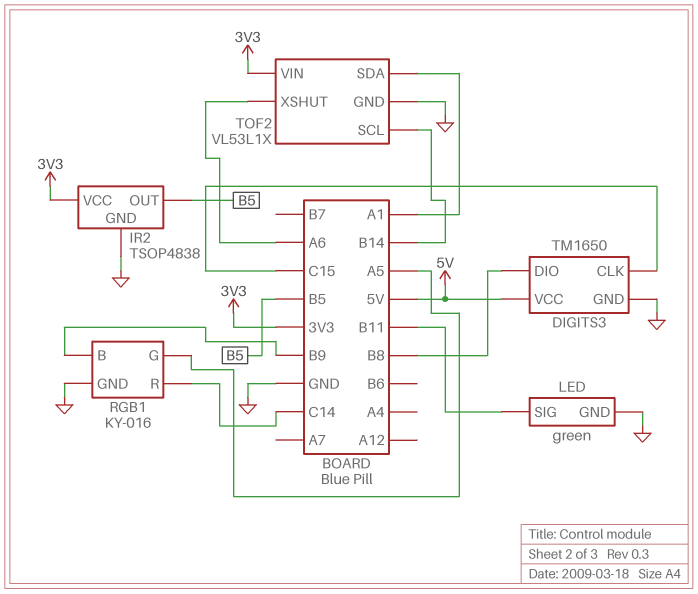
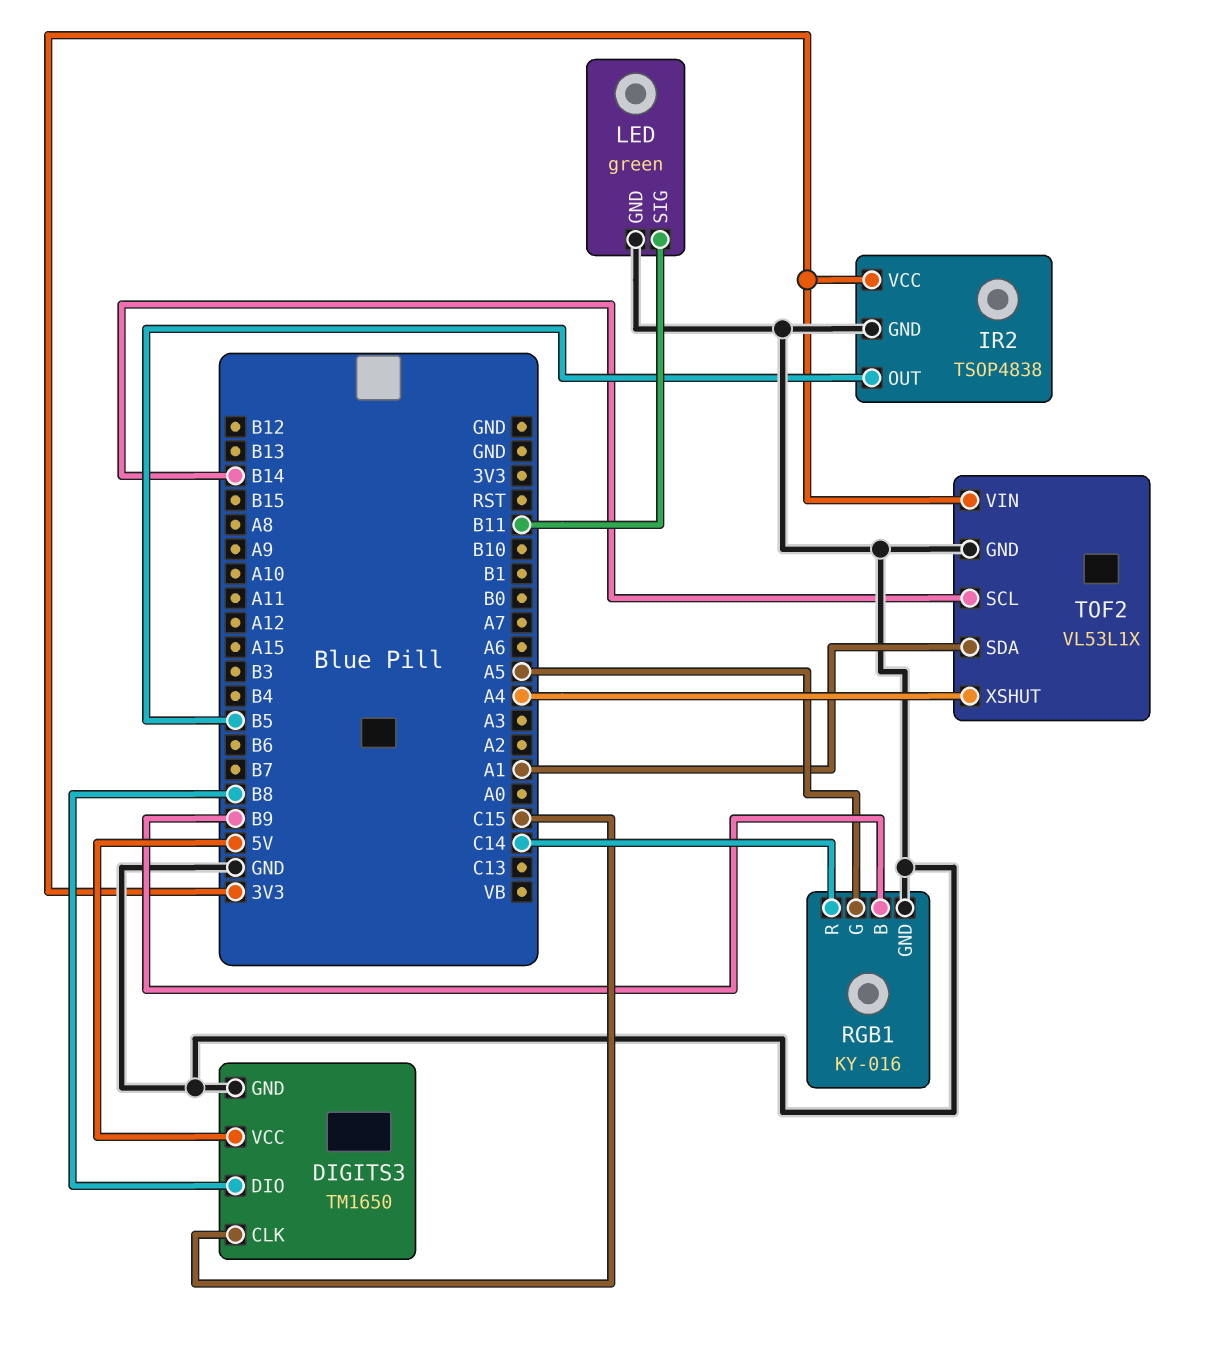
TOF2 pin XSHUT: A6 -> A4

